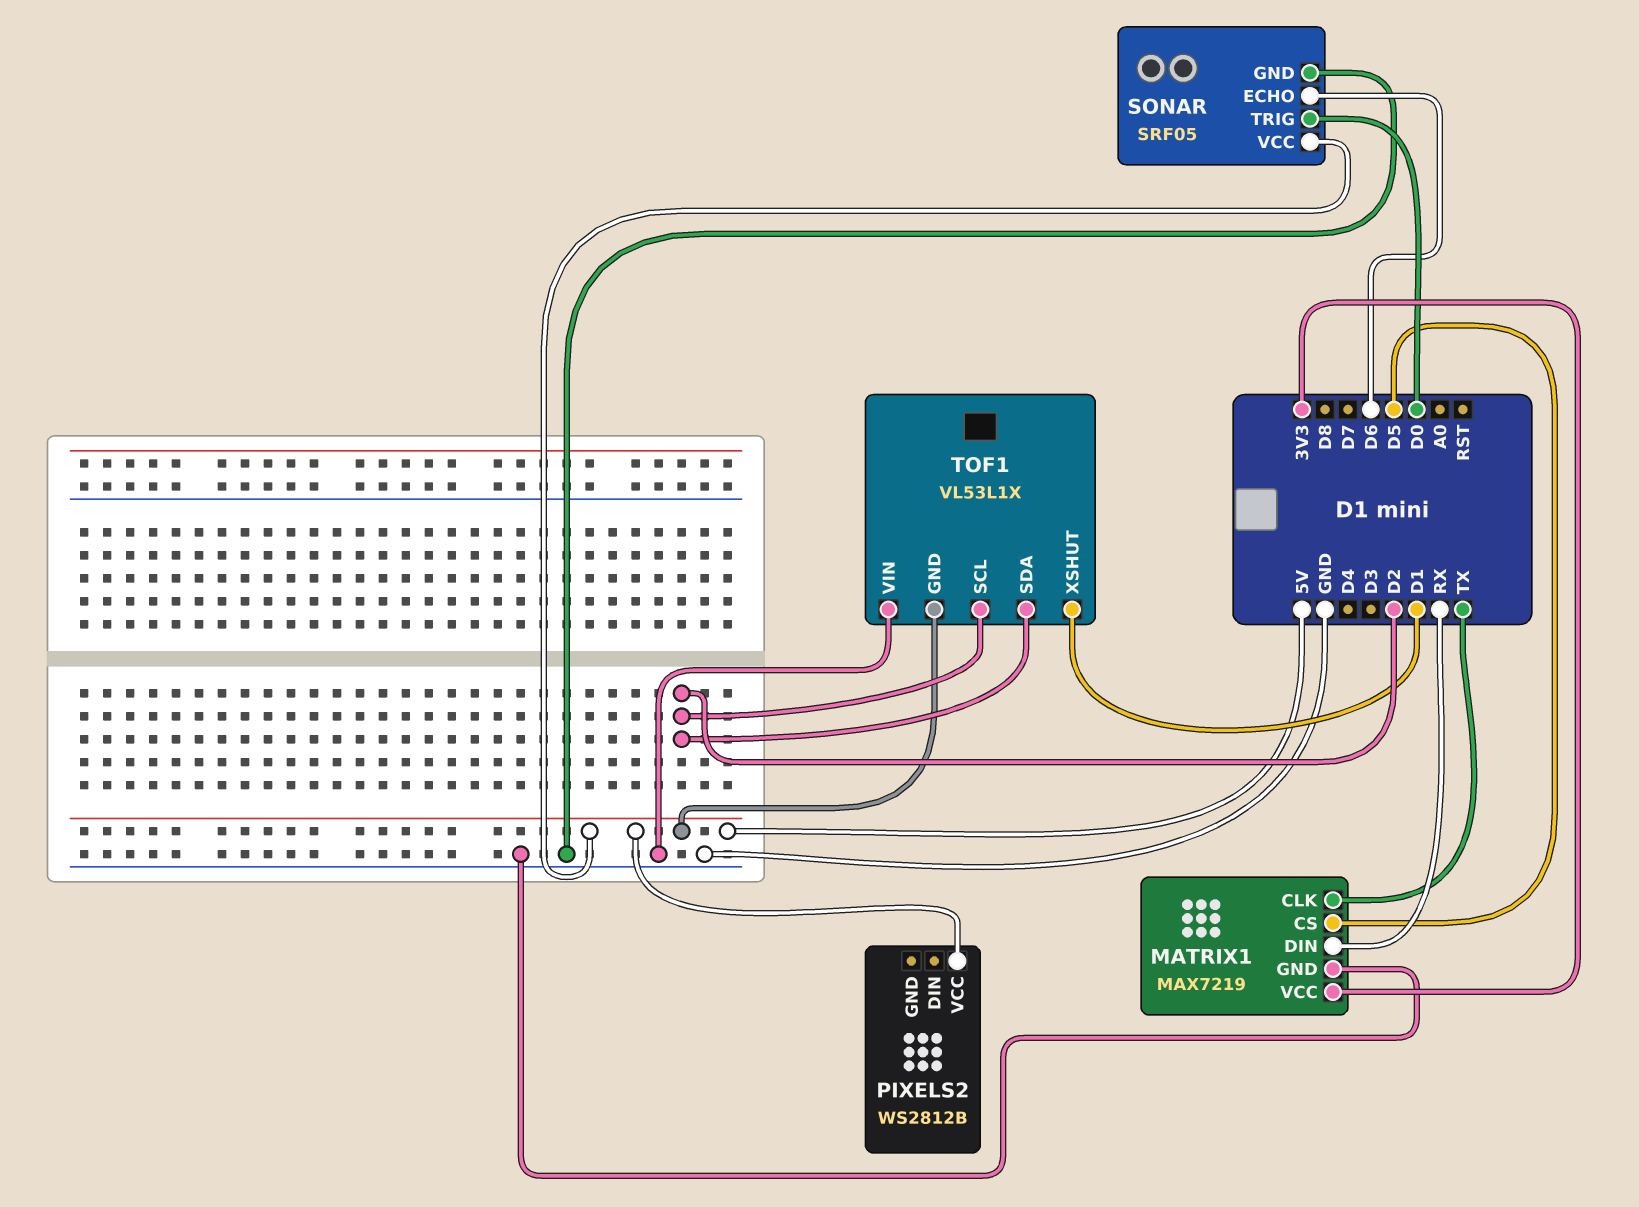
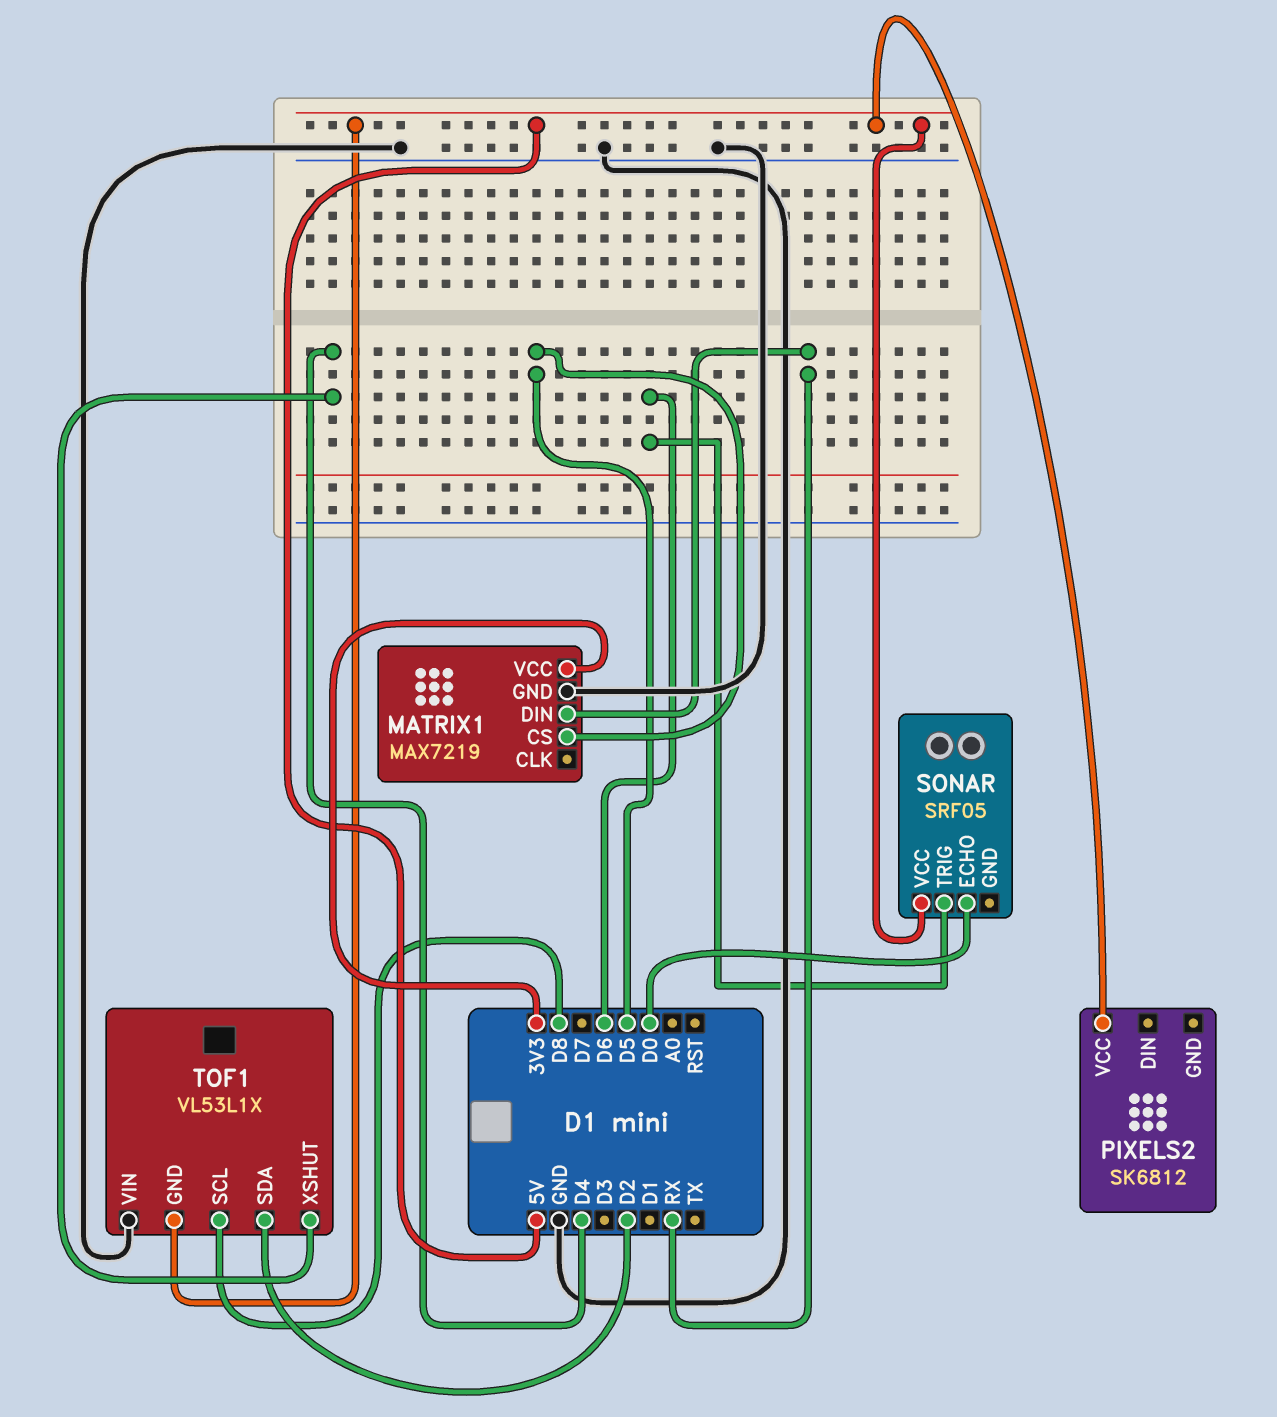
MATRIX1 pin CLK: TX -> none
PIXELS2: WS2812B -> SK6812
SONAR pin ECHO: D6 -> D0
SONAR pin GND: GND -> none
SONAR pin TRIG: D0 -> D6
TOF1 pin SCL: D2 -> D8
TOF1 pin XSHUT: D1 -> D4

